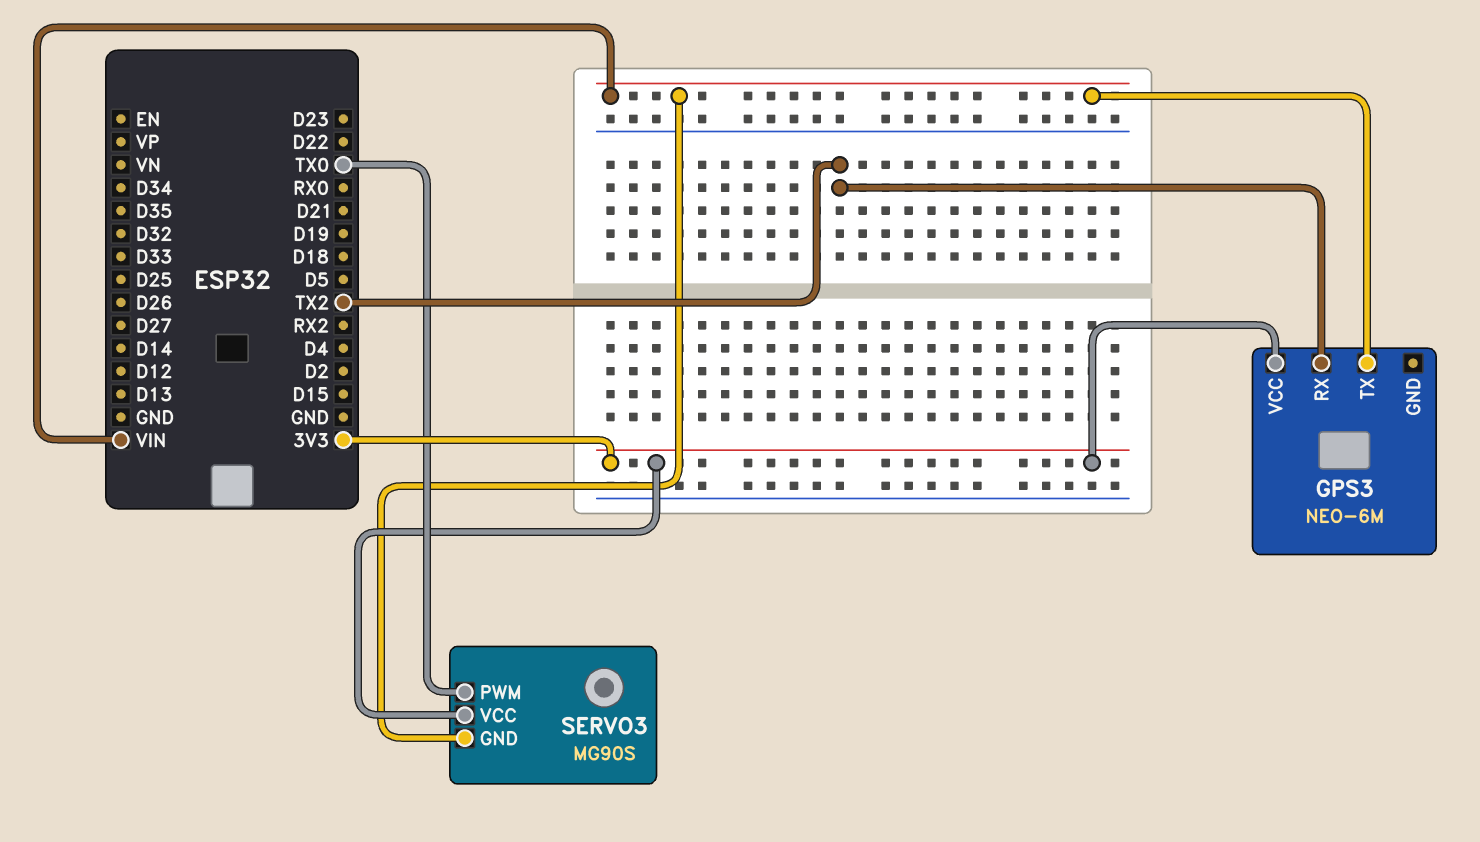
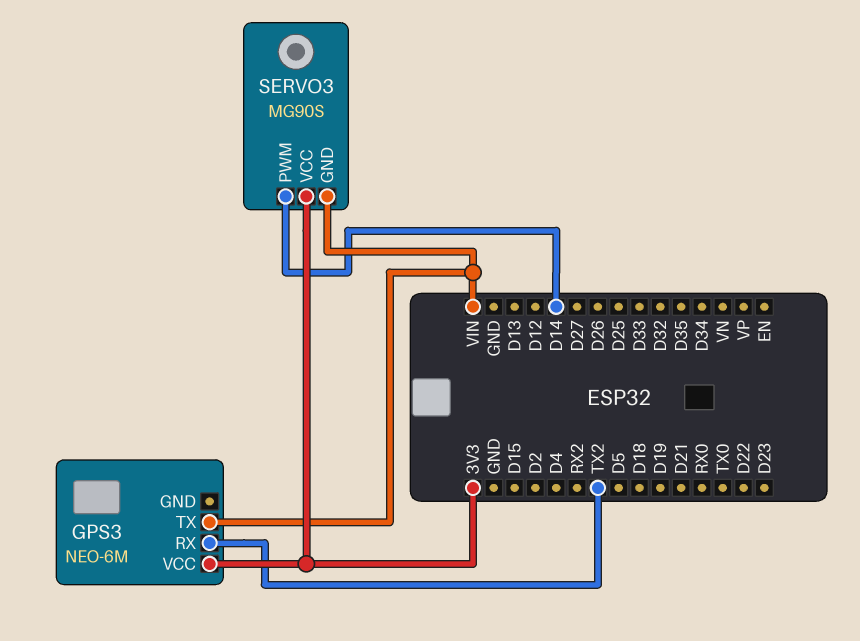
SERVO3 pin PWM: TX0 -> D14

